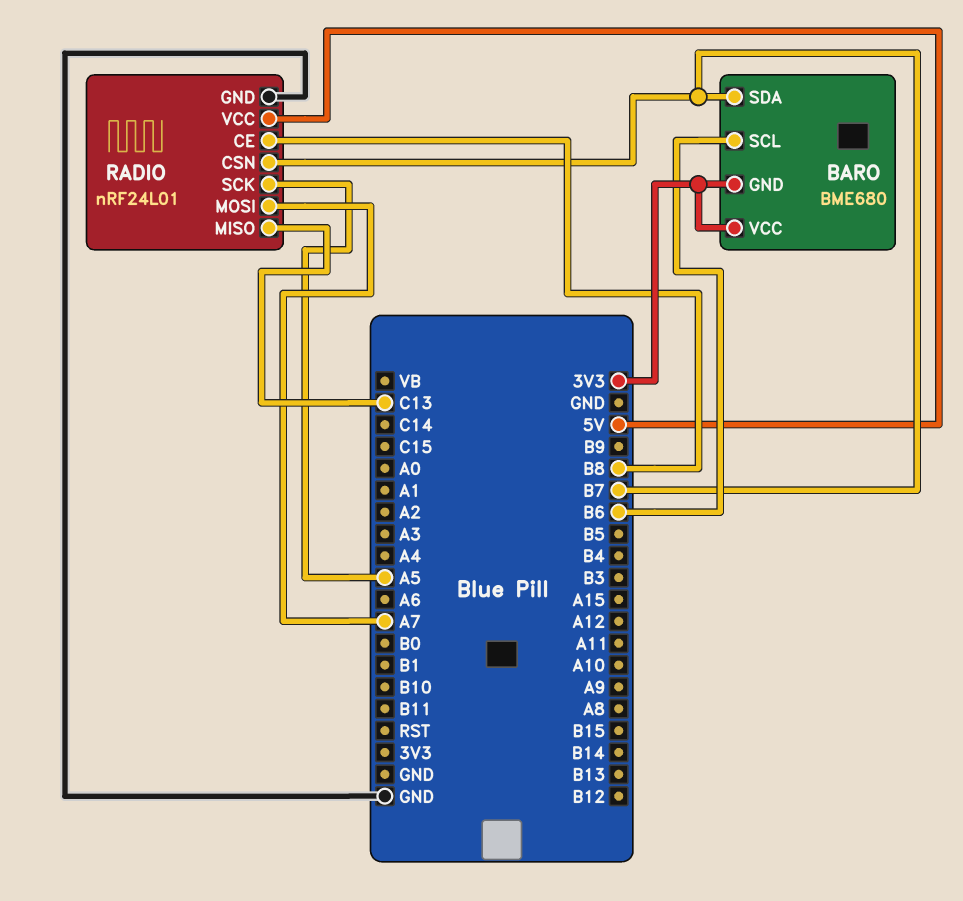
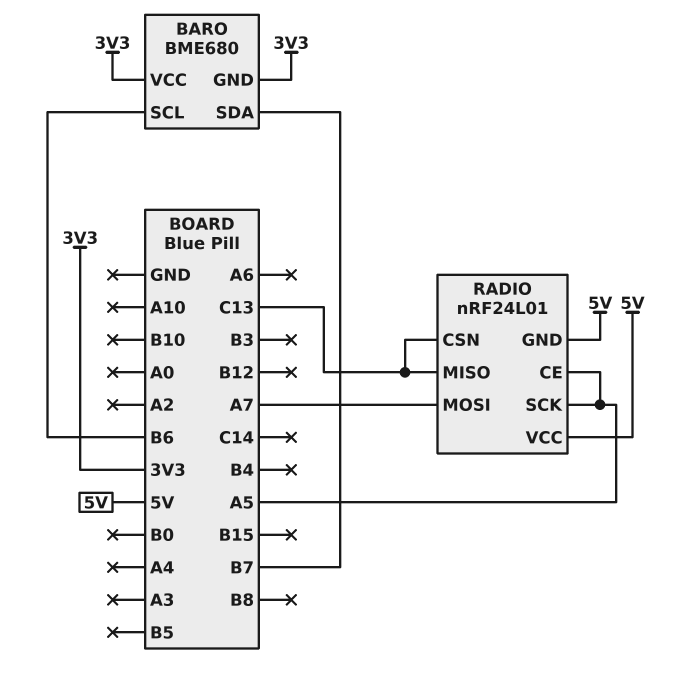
RADIO pin CE: B8 -> A5
RADIO pin CSN: B7 -> C13
RADIO pin GND: GND -> 5V

